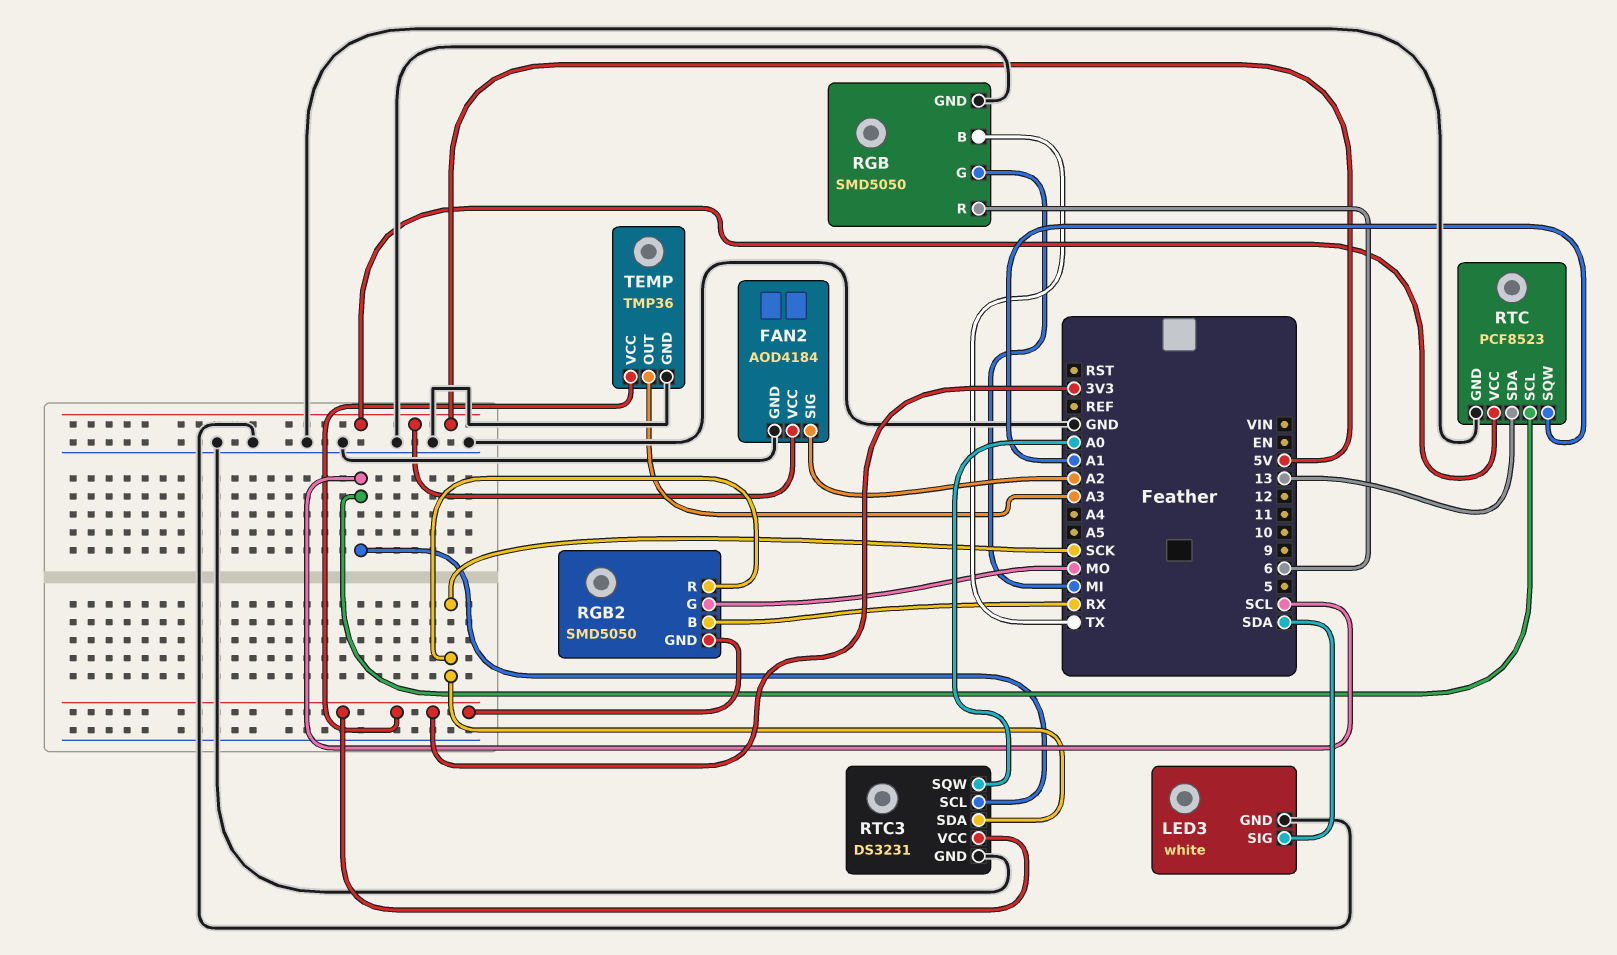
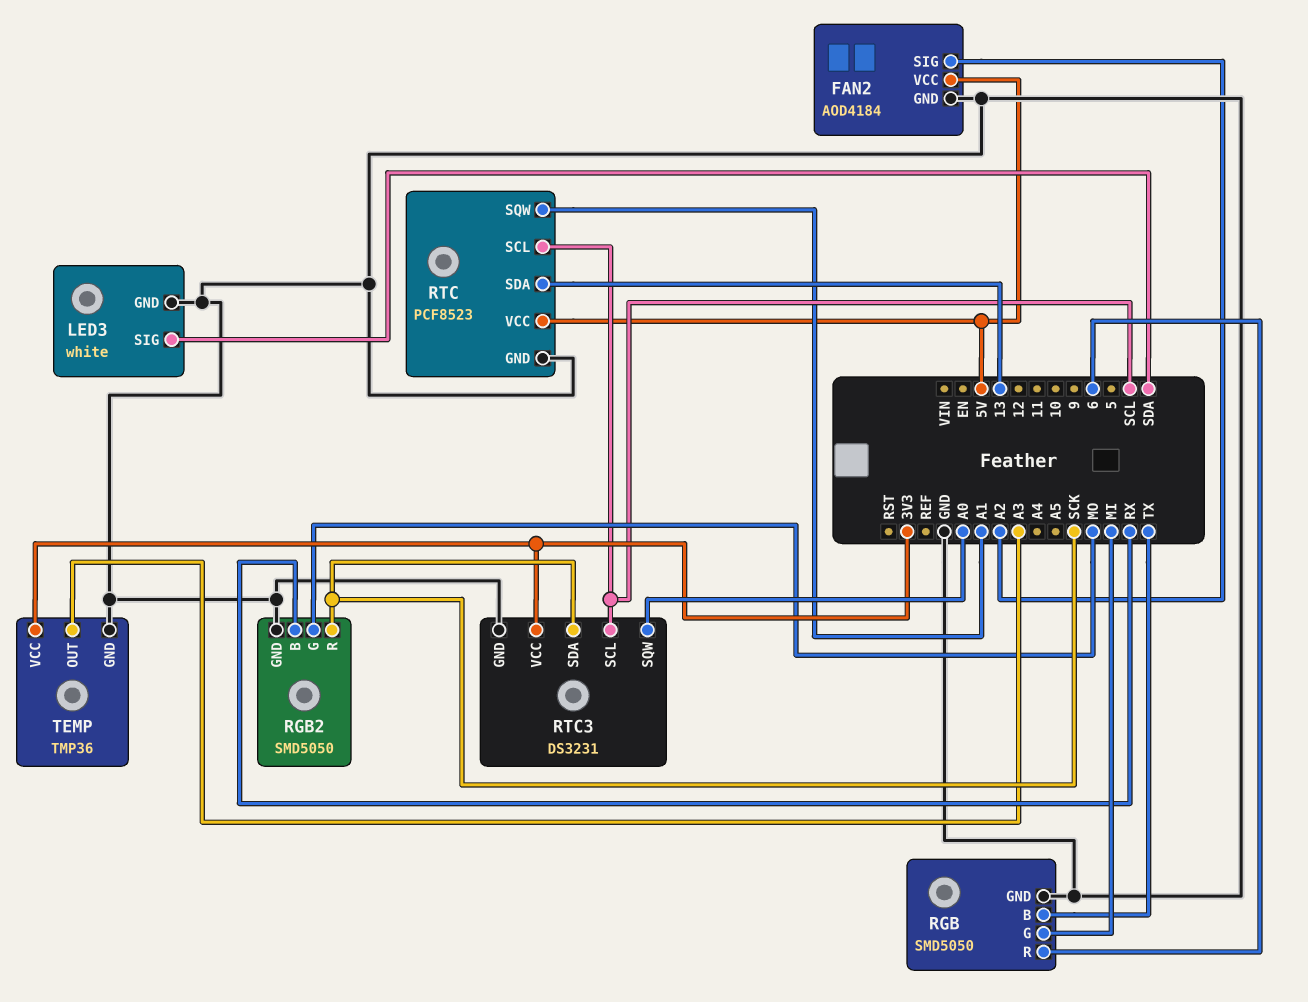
RGB2 pin GND: 3V3 -> GND

